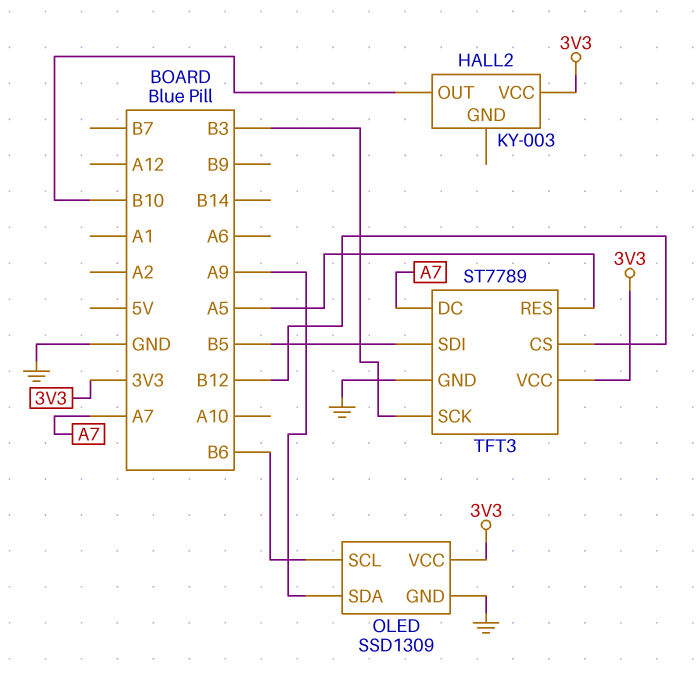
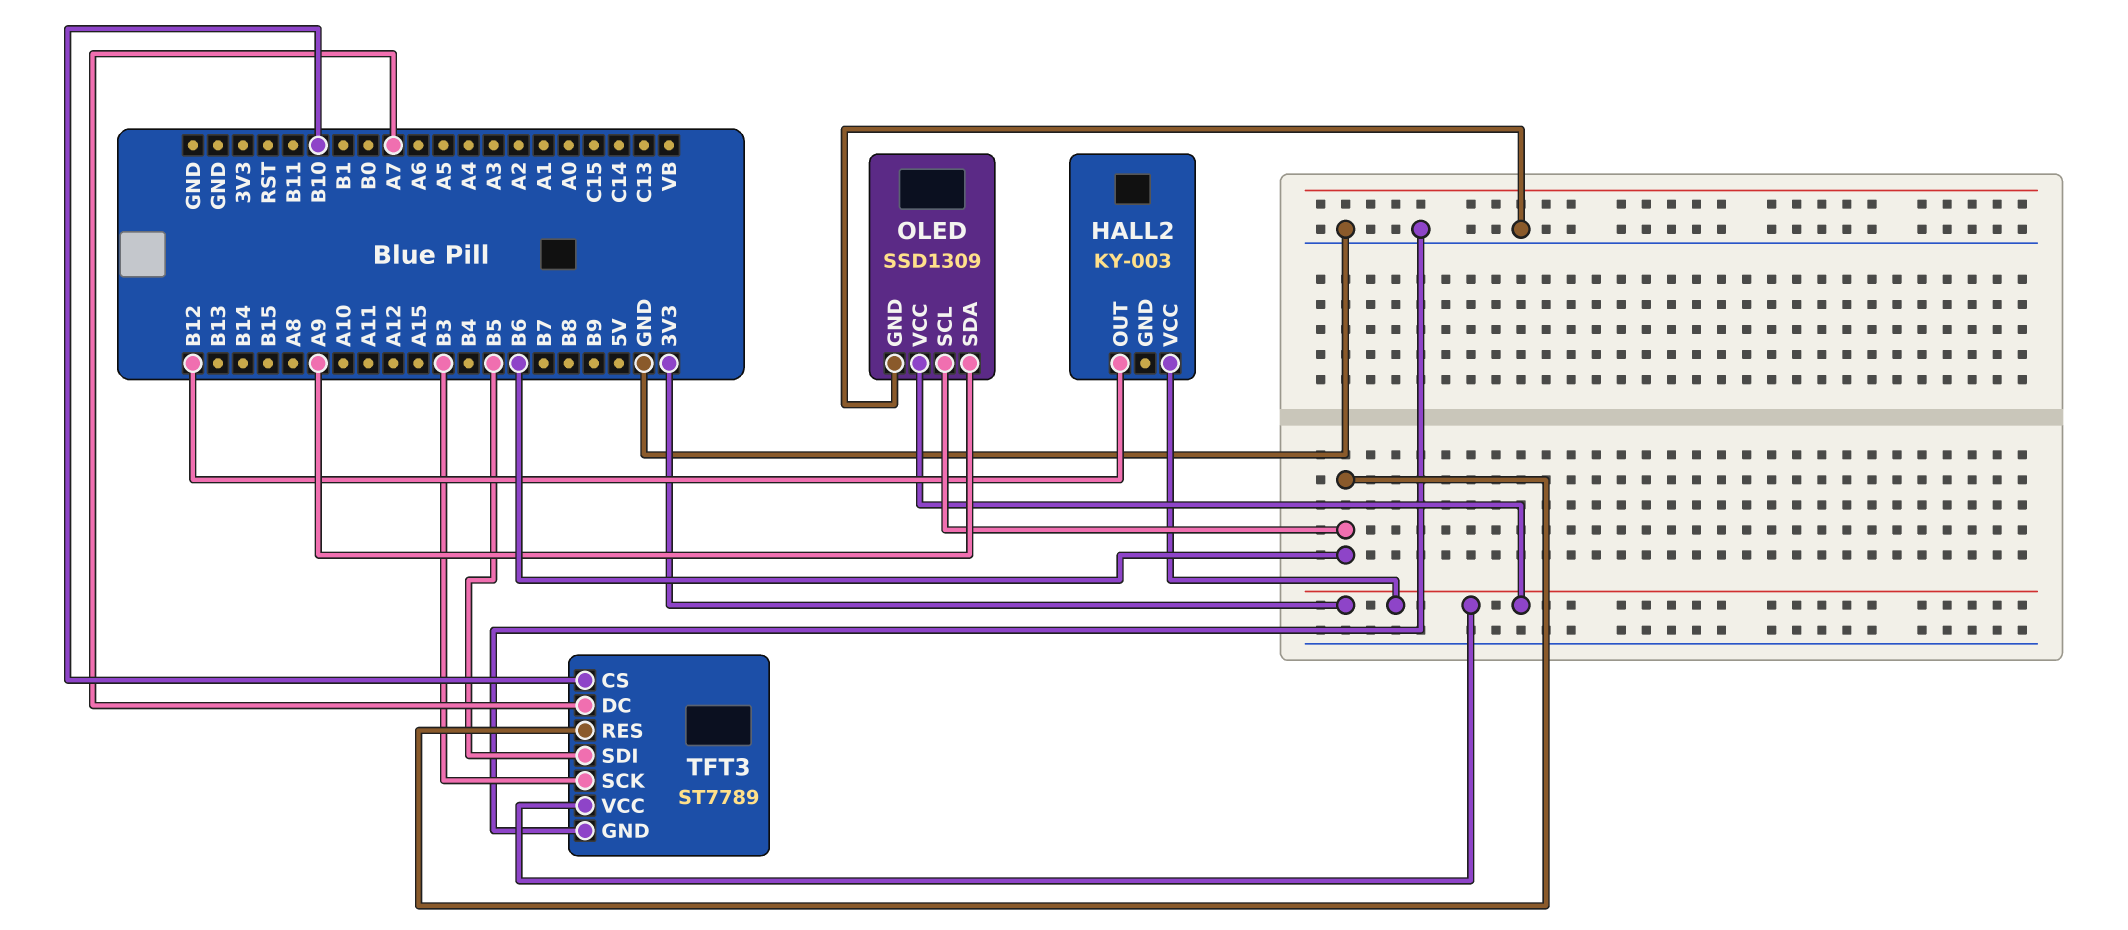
HALL2 pin OUT: B10 -> B12
TFT3 pin CS: B12 -> B10
TFT3 pin RES: A5 -> B6

